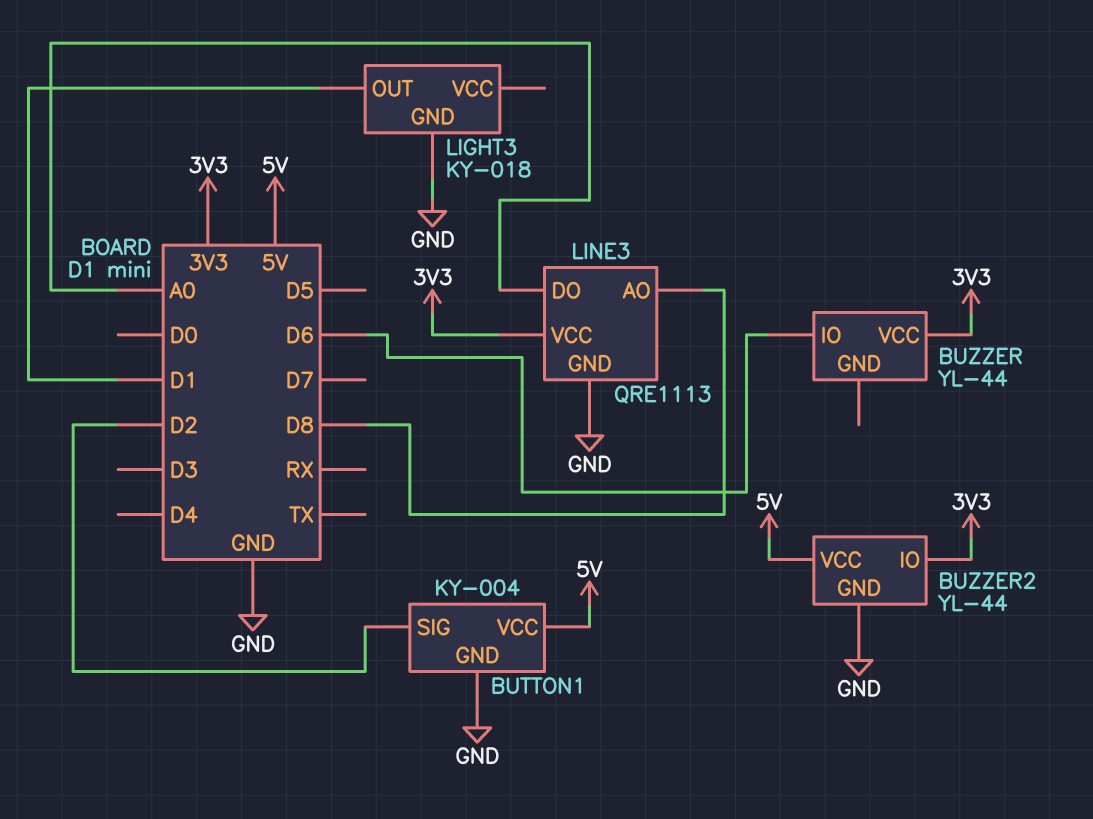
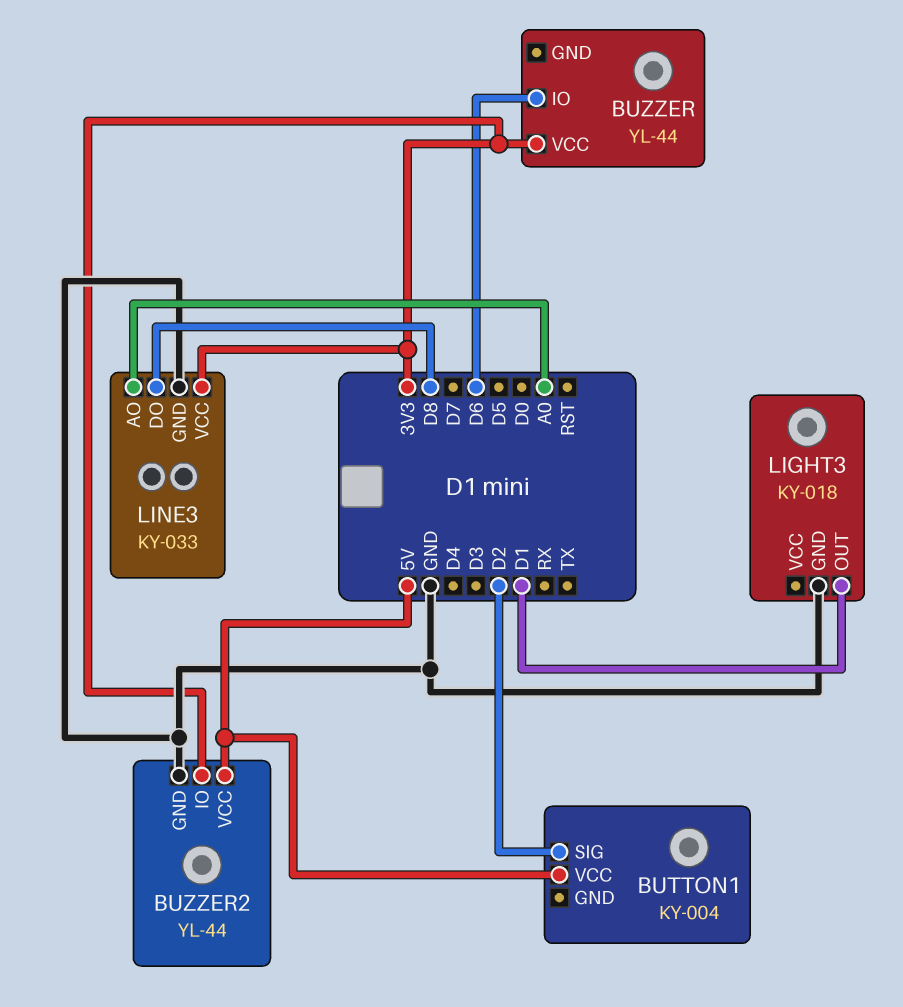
BUTTON1 pin GND: GND -> none
LINE3: QRE1113 -> KY-033
LINE3 pin AO: D8 -> A0
LINE3 pin DO: A0 -> D8

